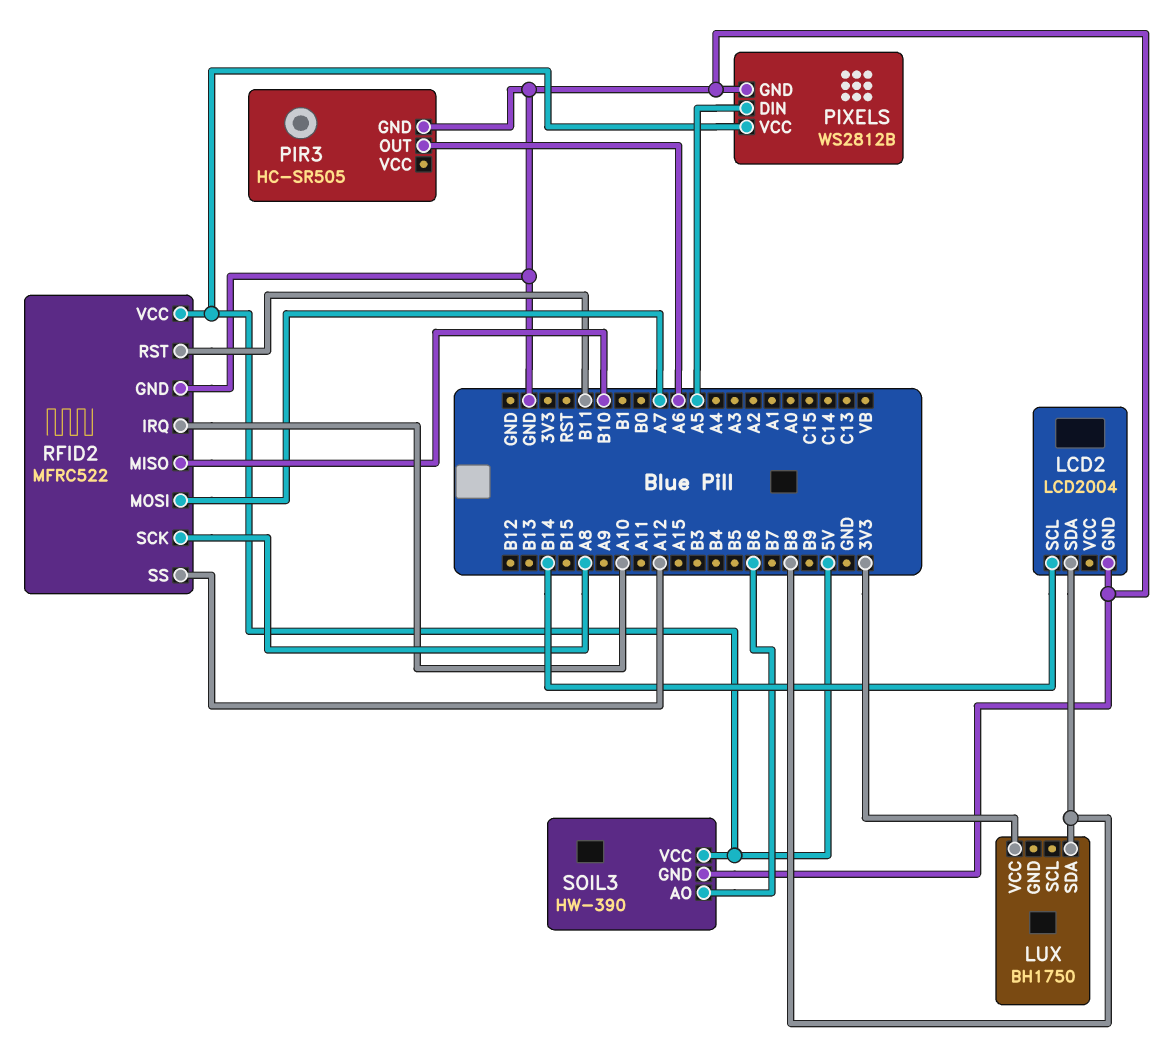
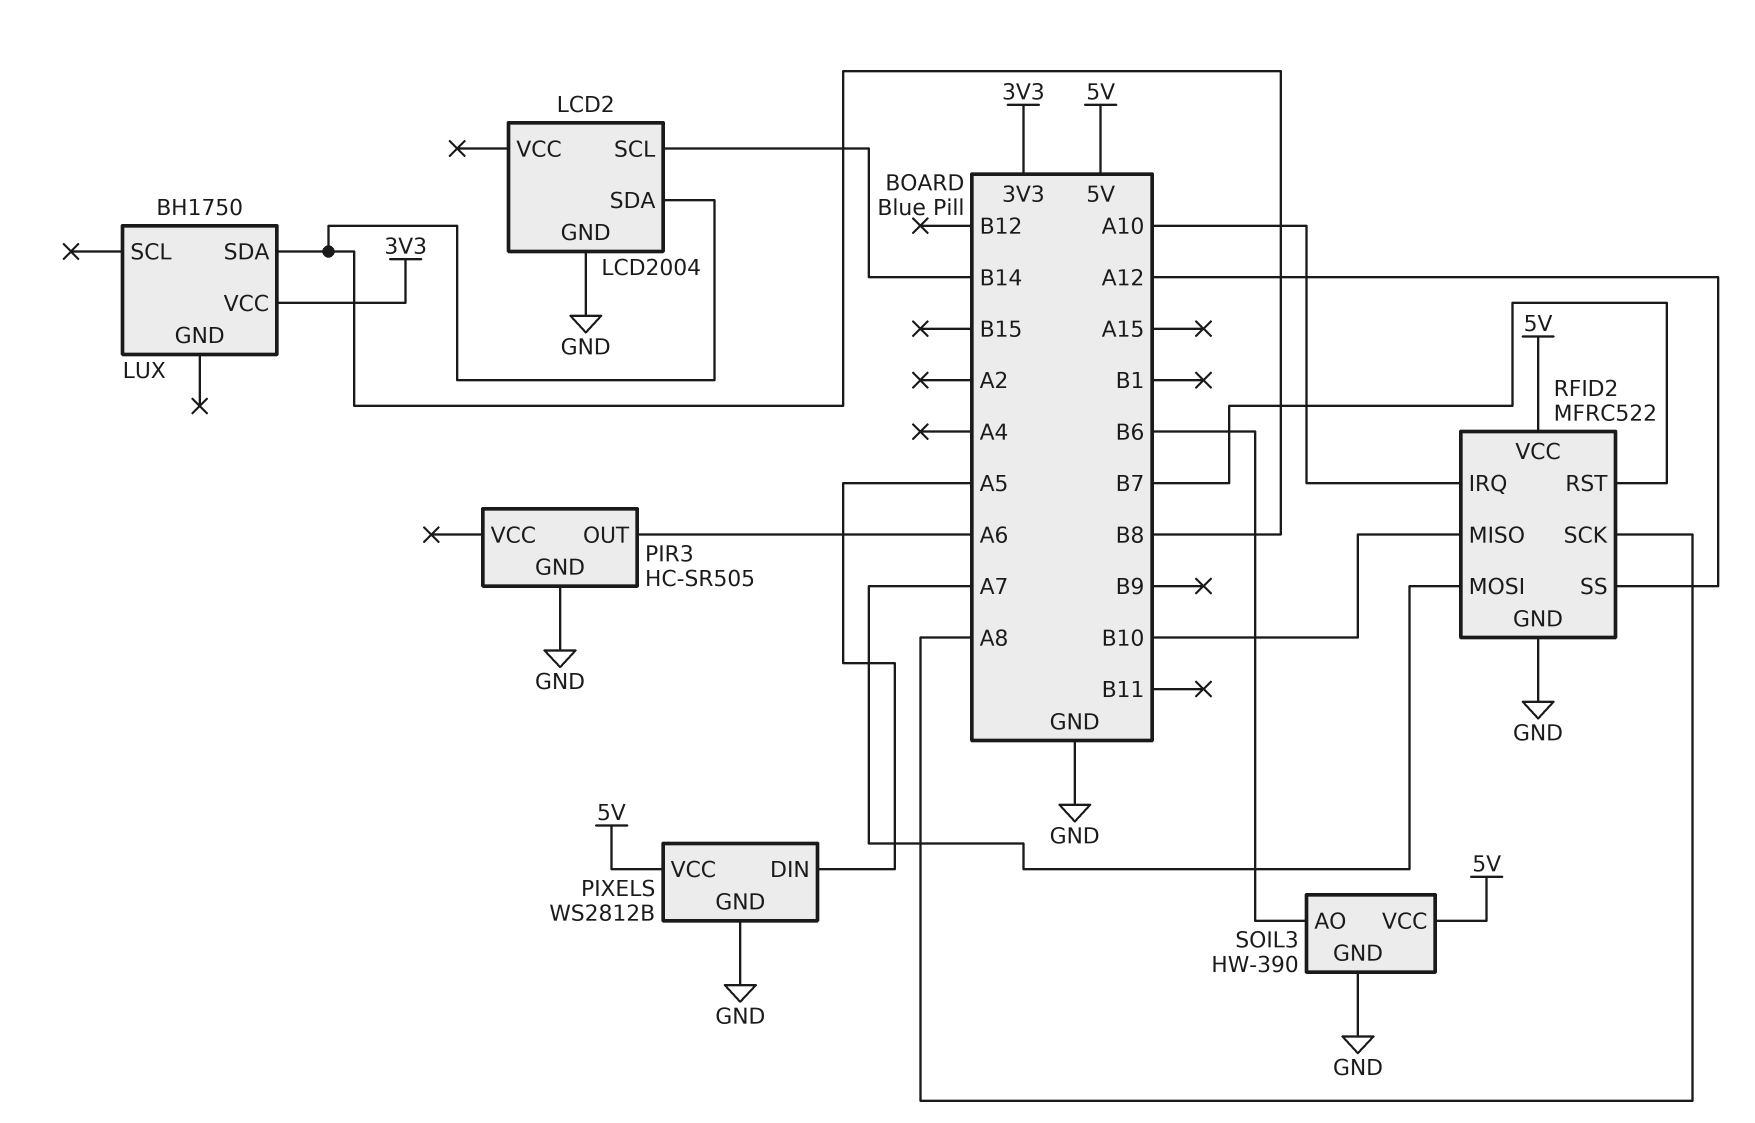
RFID2 pin RST: B11 -> B7

